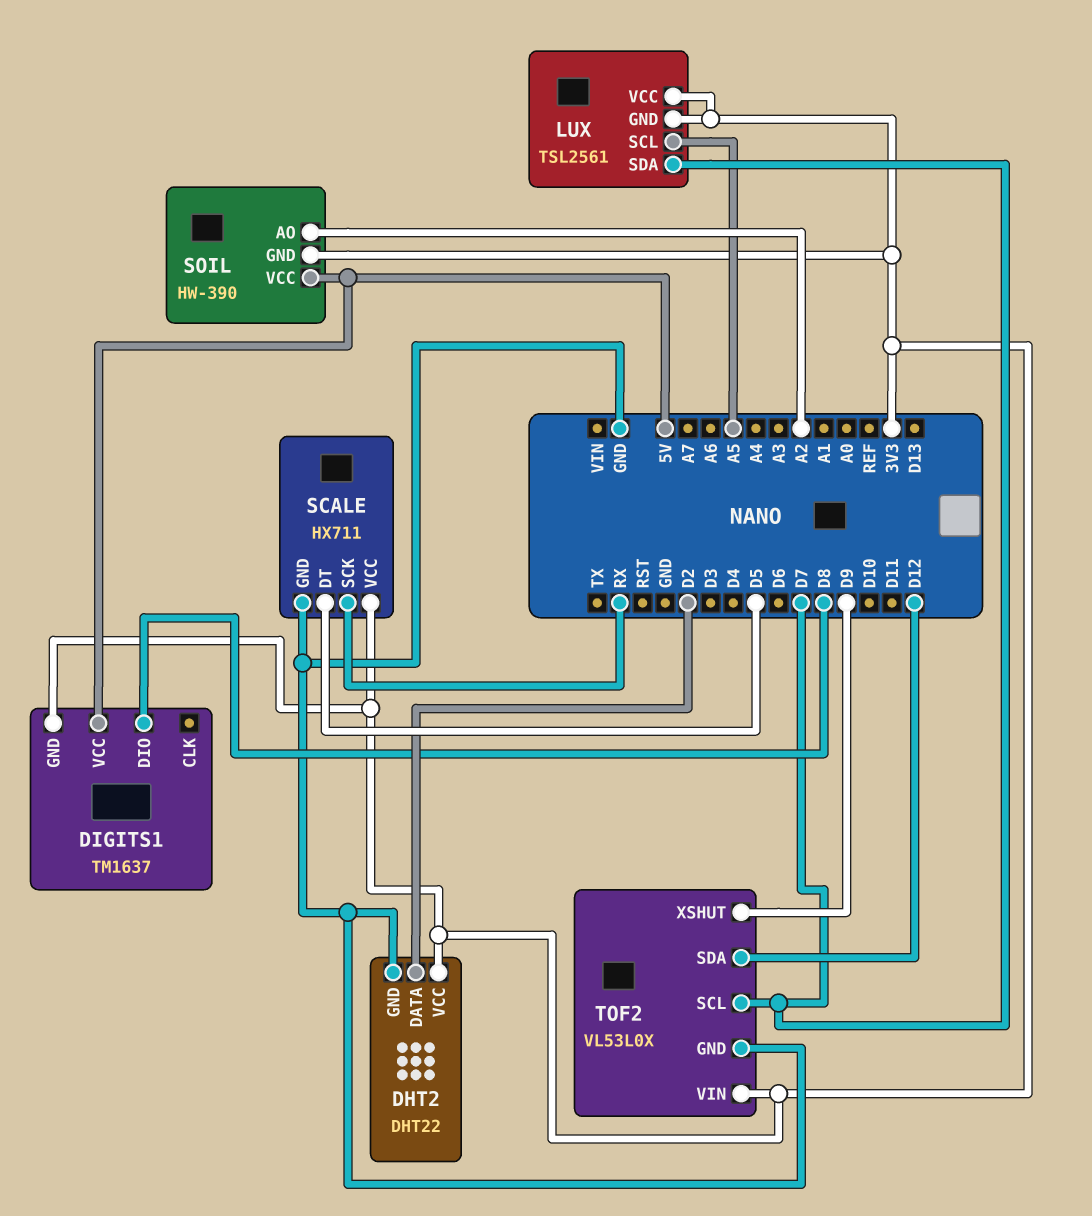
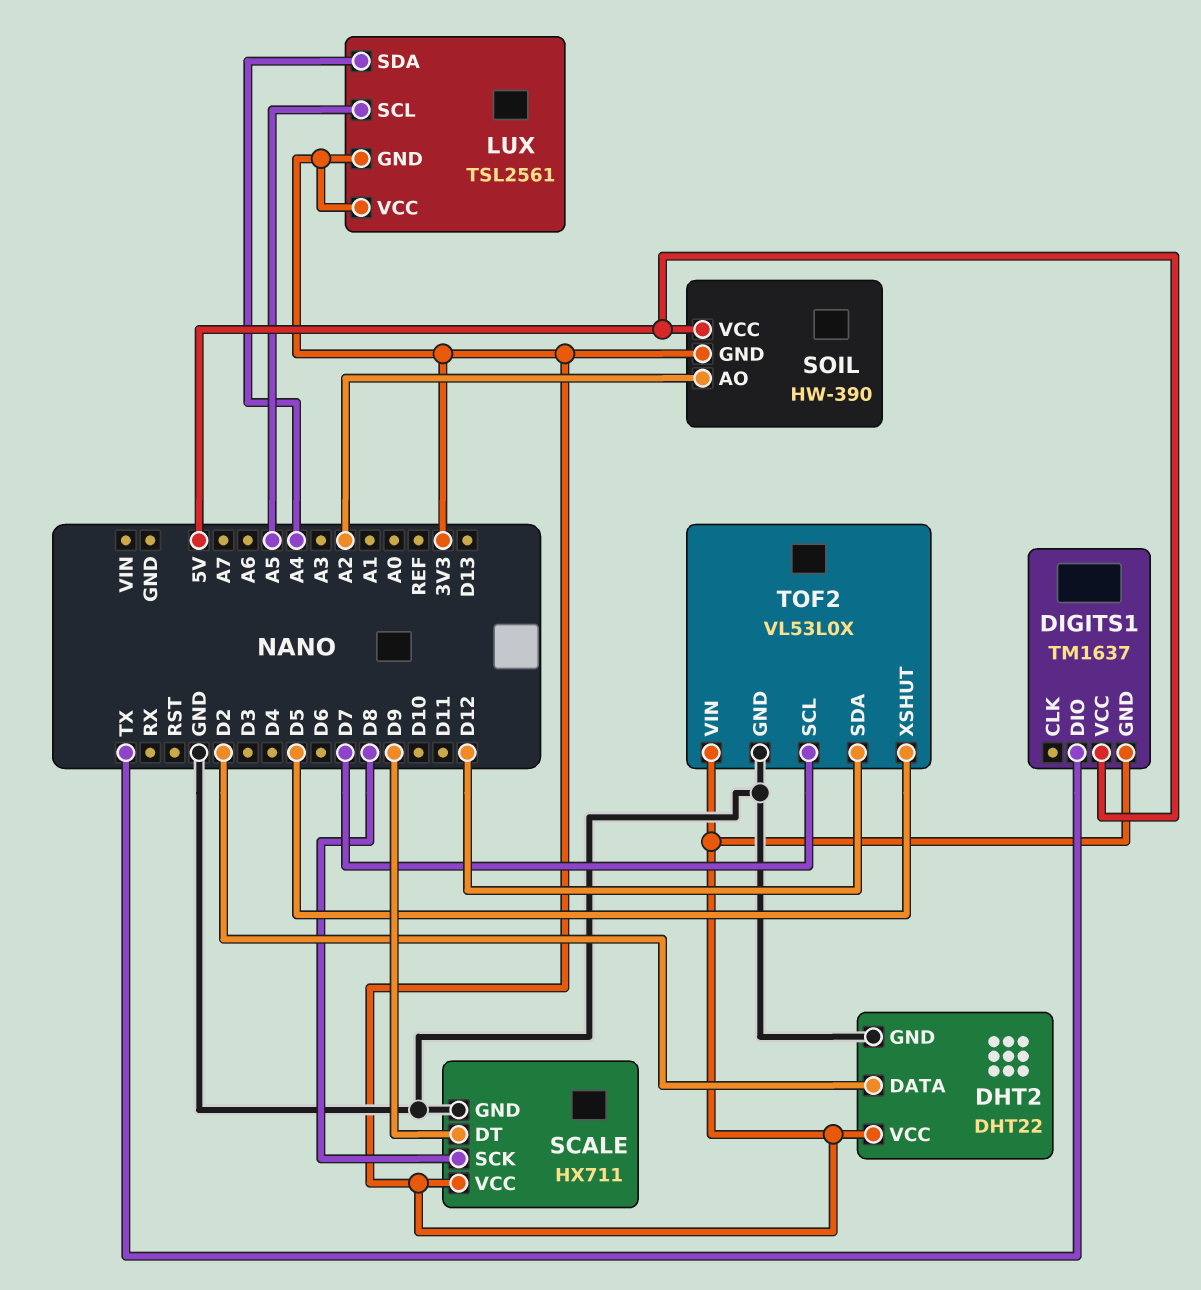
DIGITS1 pin DIO: D8 -> TX
LUX pin SDA: D7 -> A4
SCALE pin DT: D5 -> D9
SCALE pin SCK: RX -> D8
TOF2 pin XSHUT: D9 -> D5

